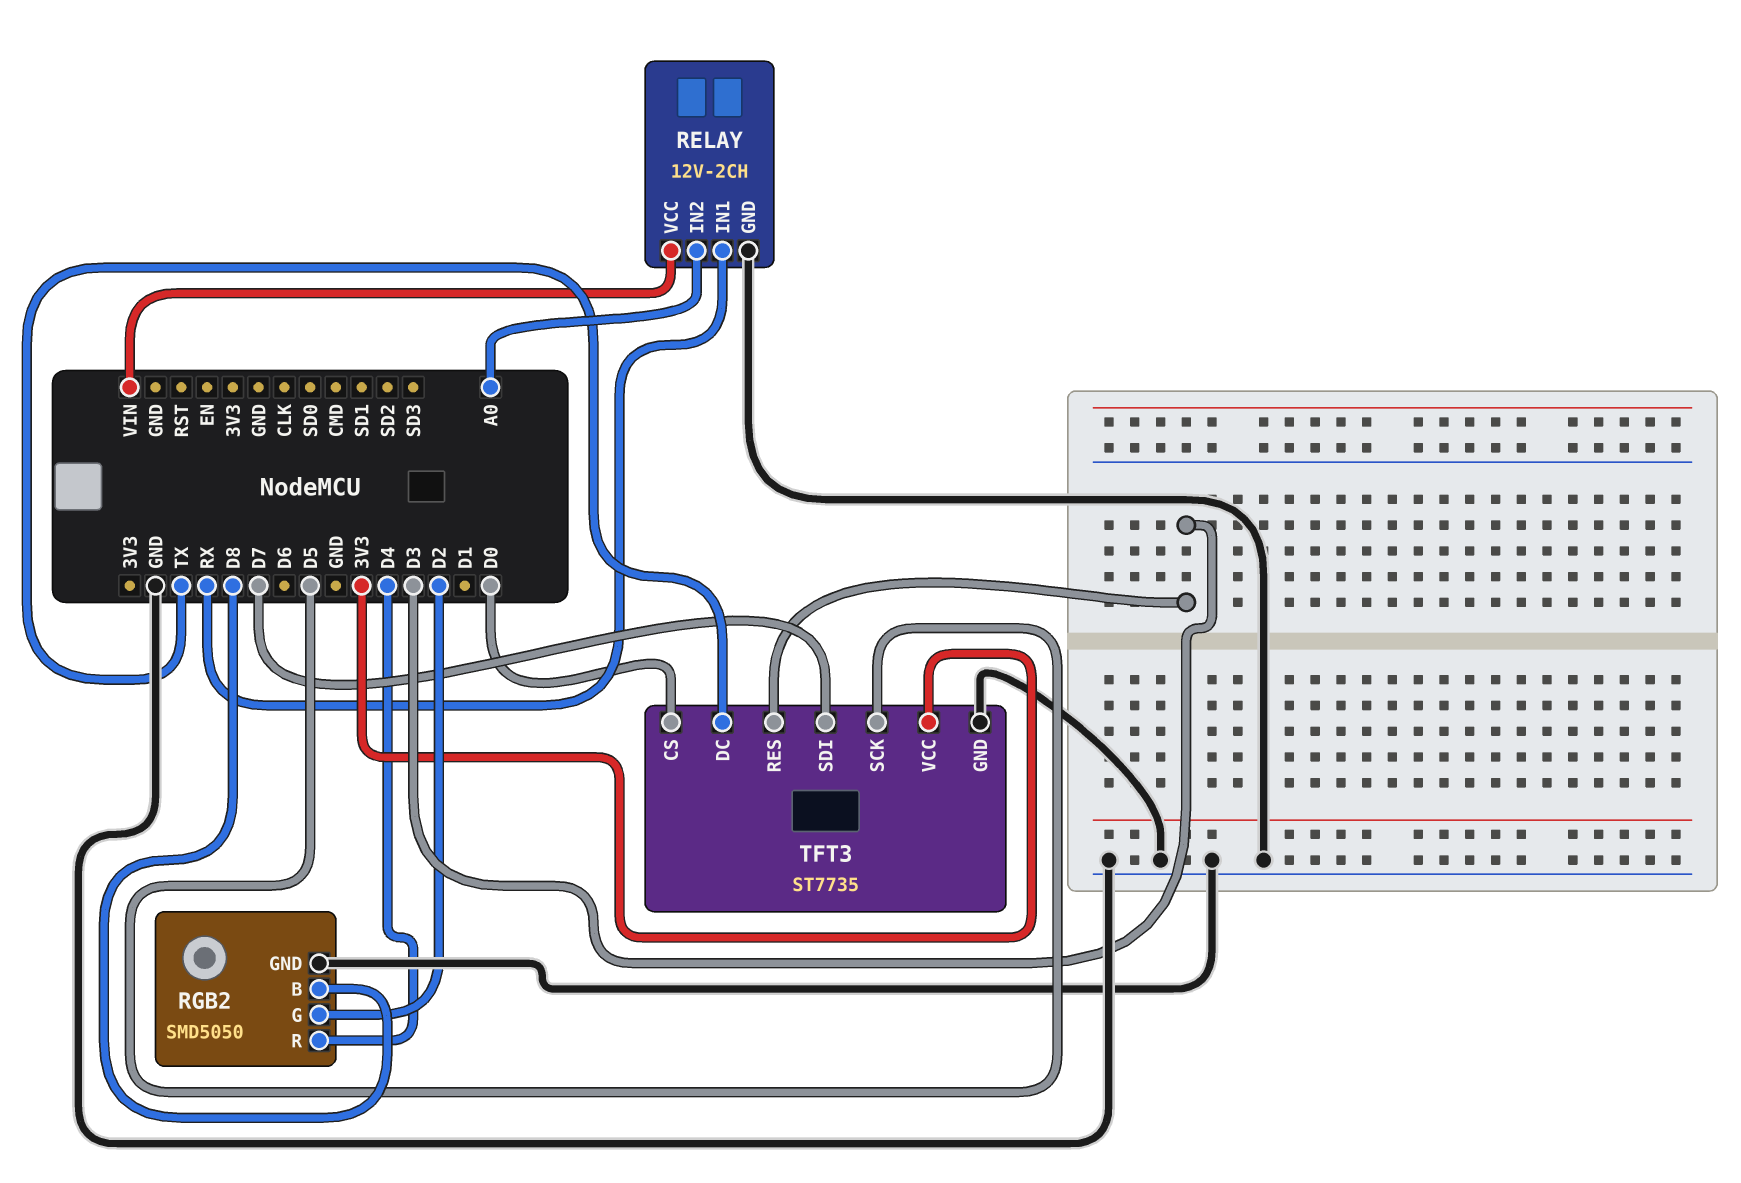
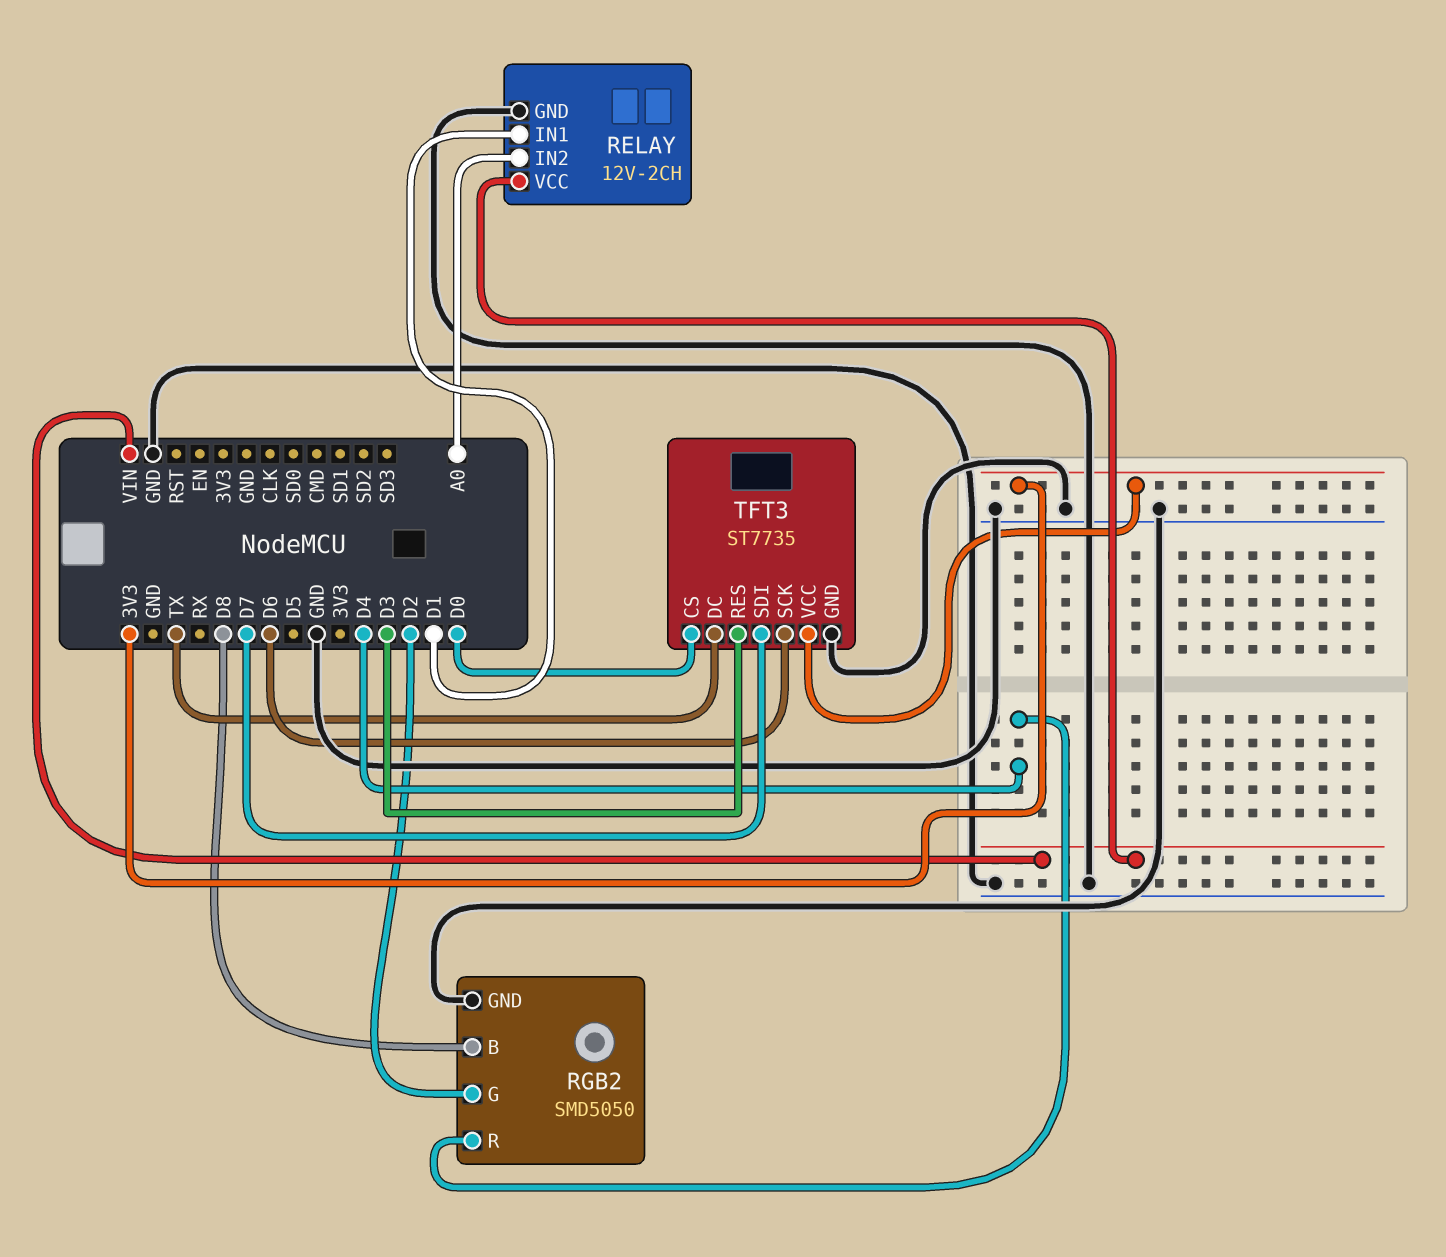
RELAY pin IN1: RX -> D1
TFT3 pin SCK: D5 -> D6

